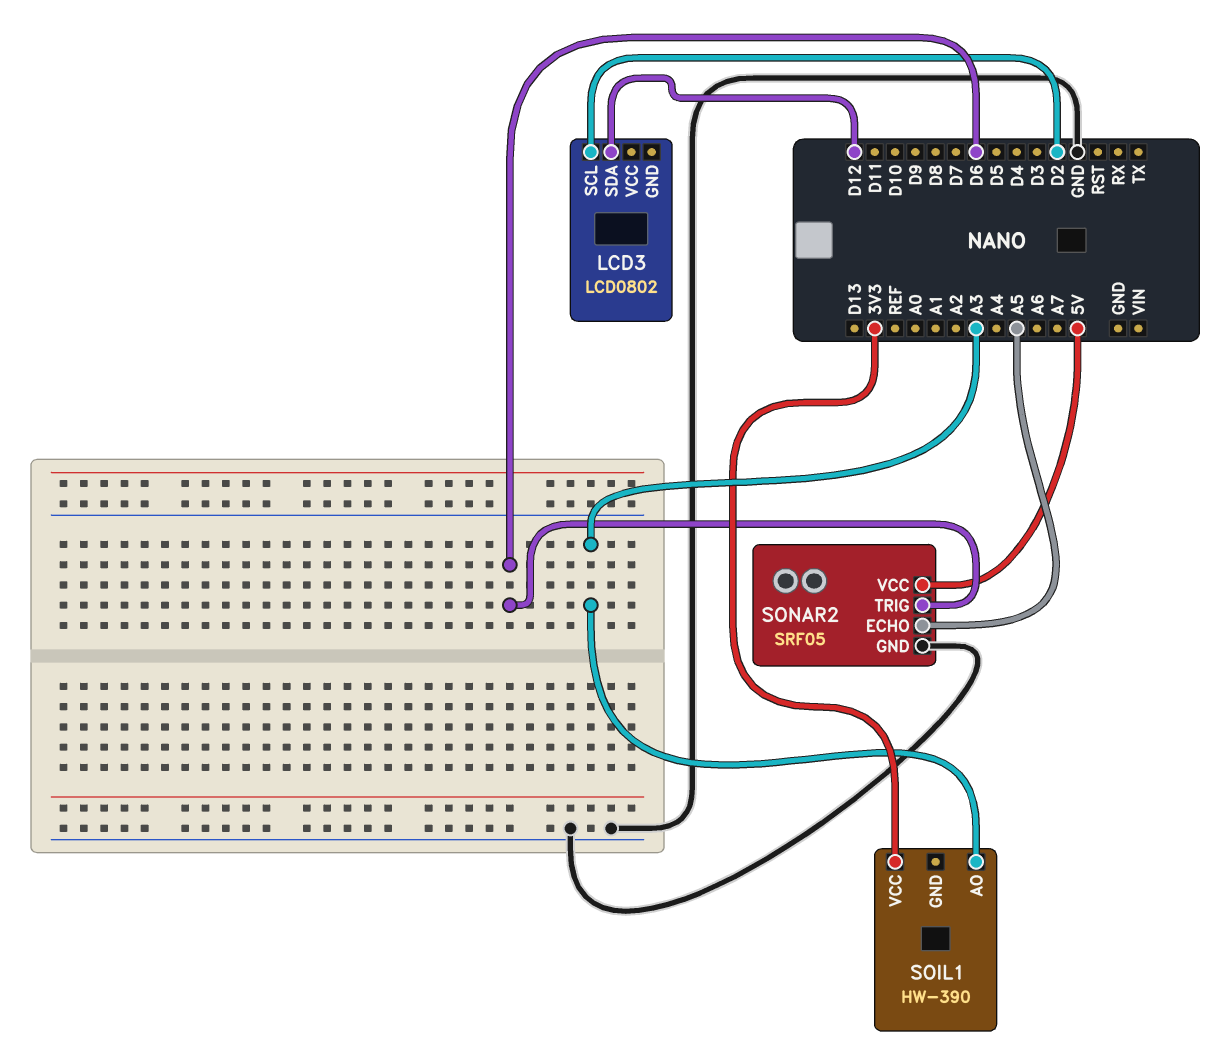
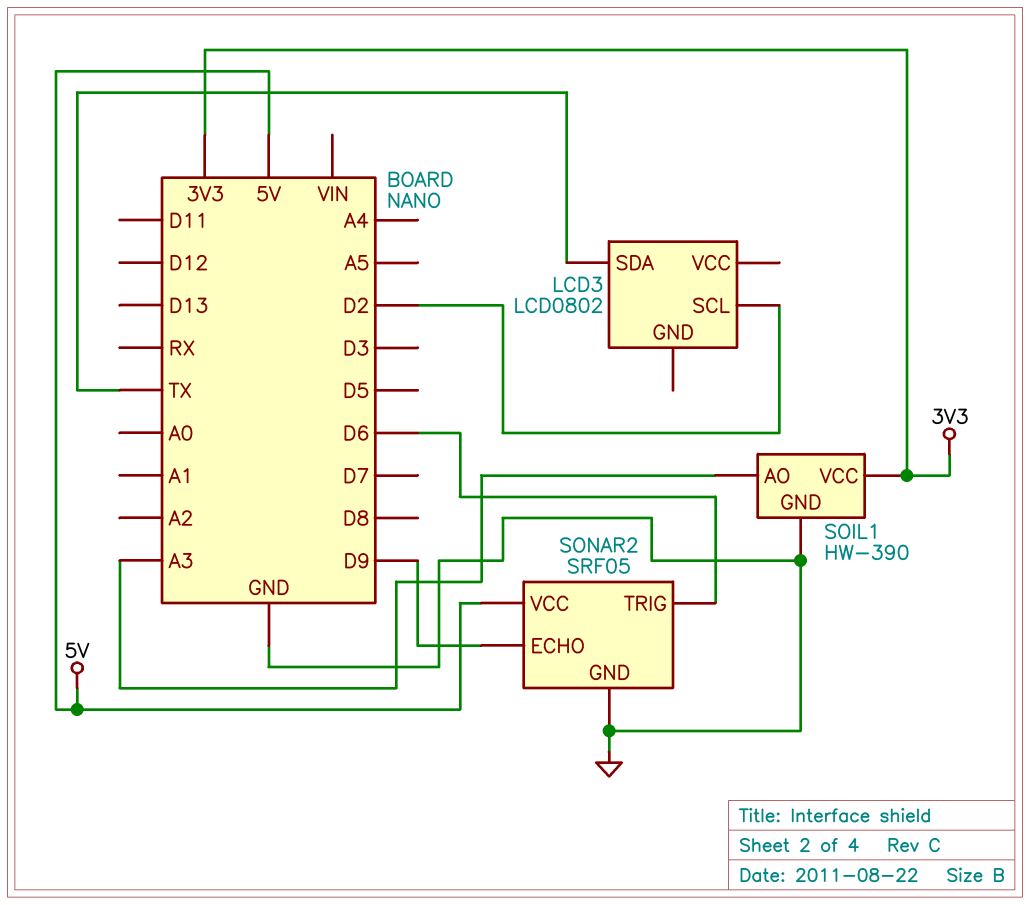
LCD3 pin SDA: D12 -> TX
SOIL1 pin GND: none -> GND
SONAR2 pin ECHO: A5 -> D9

